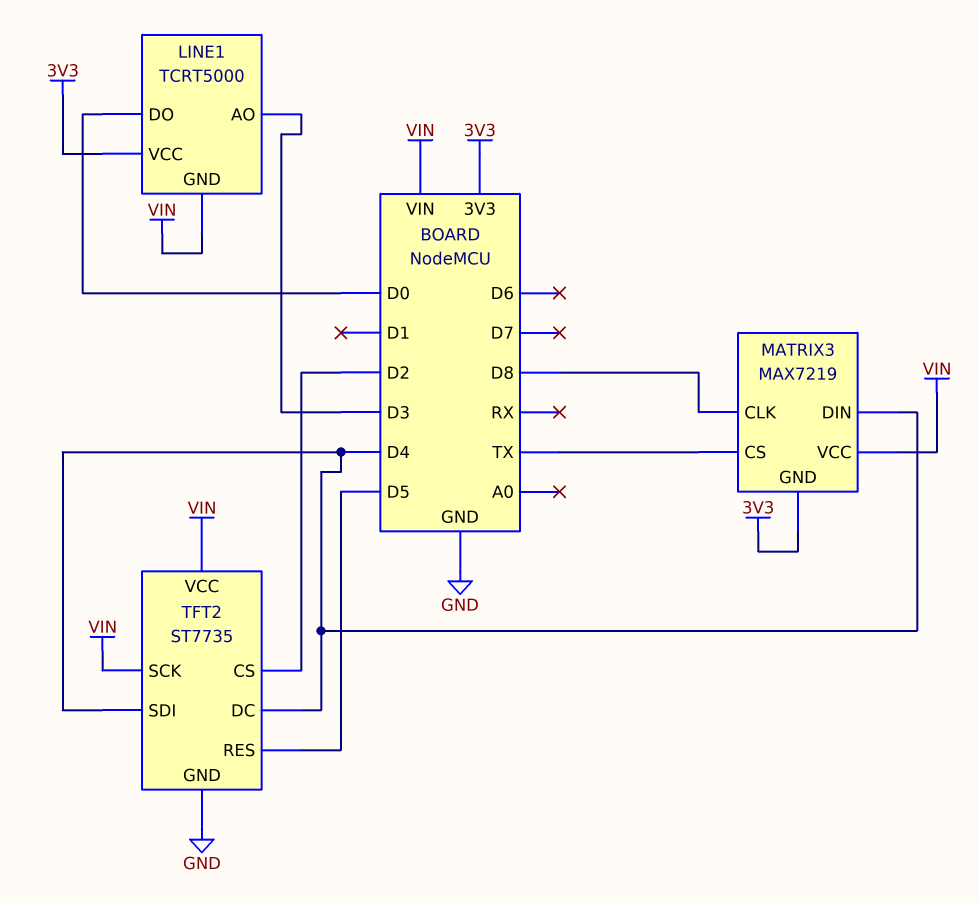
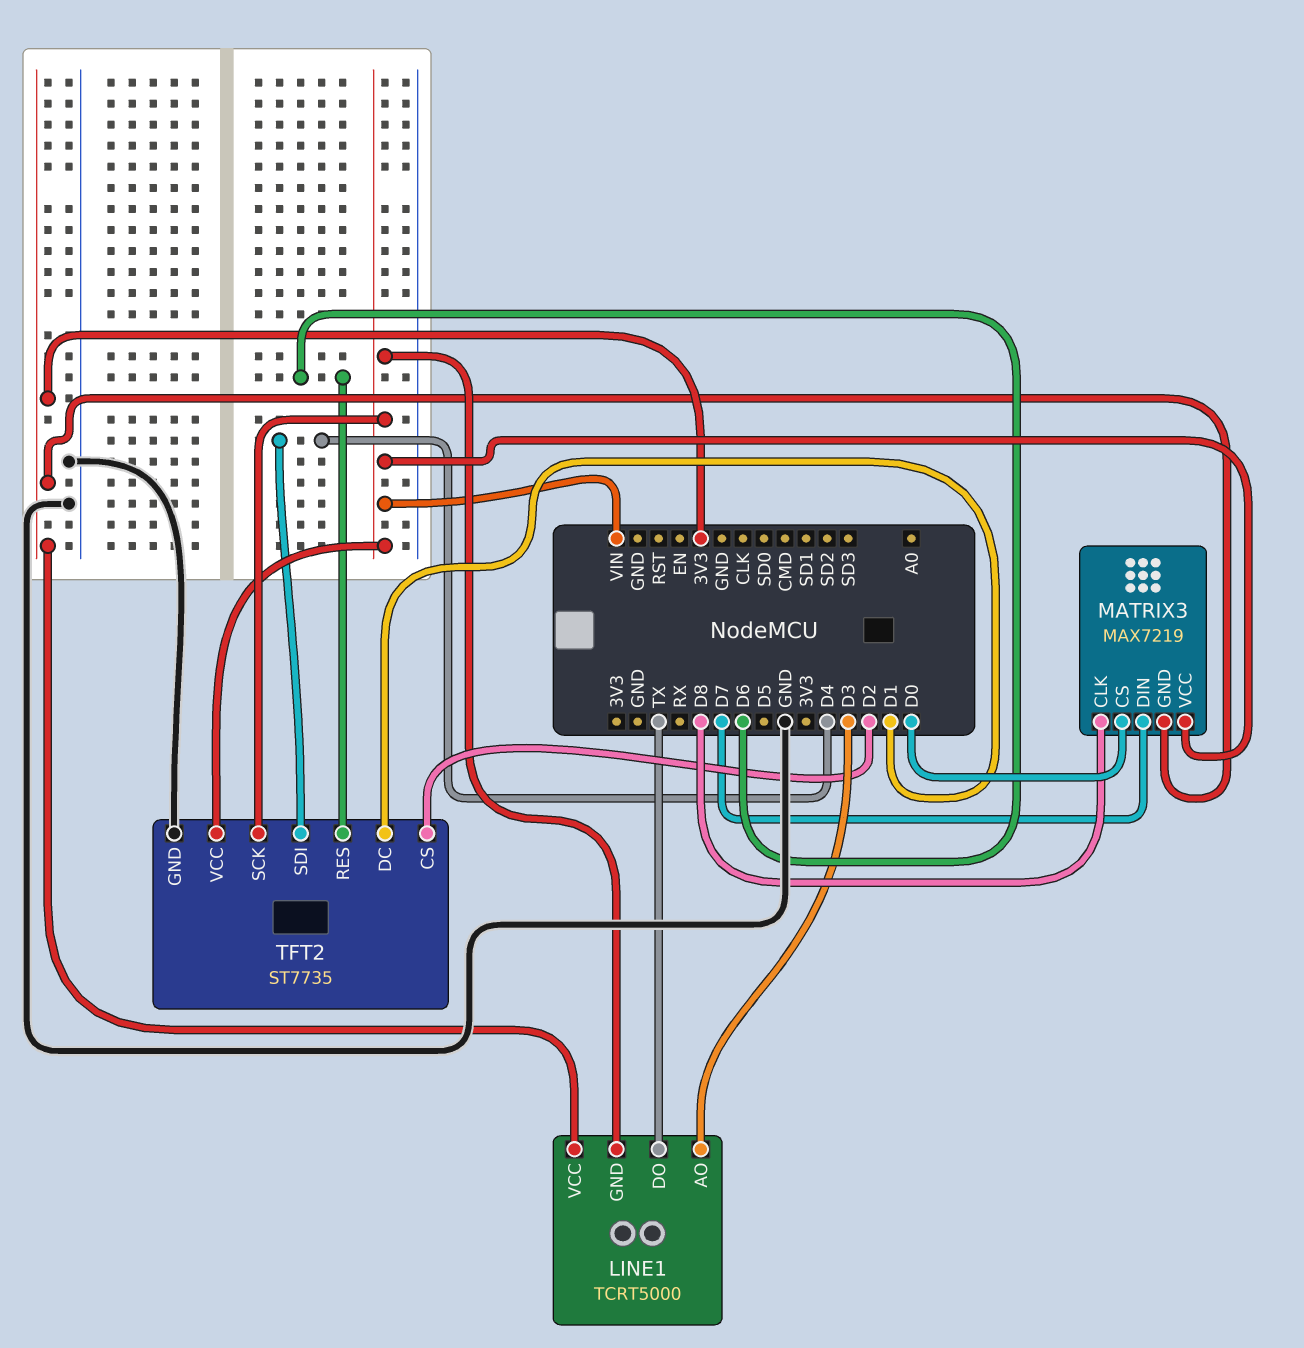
LINE1 pin DO: D0 -> TX
MATRIX3 pin CS: TX -> D0
MATRIX3 pin DIN: D4 -> D7
TFT2 pin DC: D4 -> D1
TFT2 pin RES: D5 -> D6

